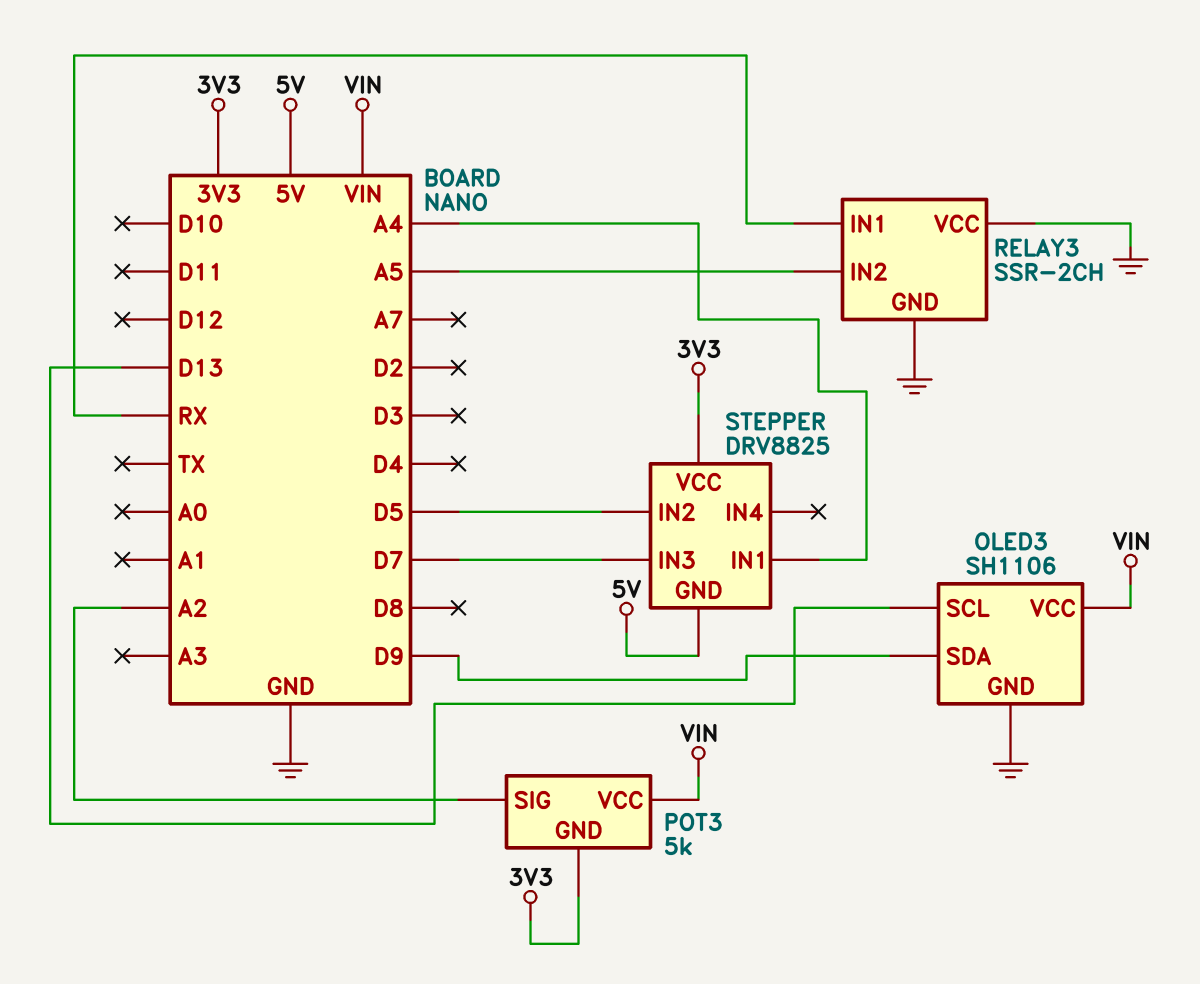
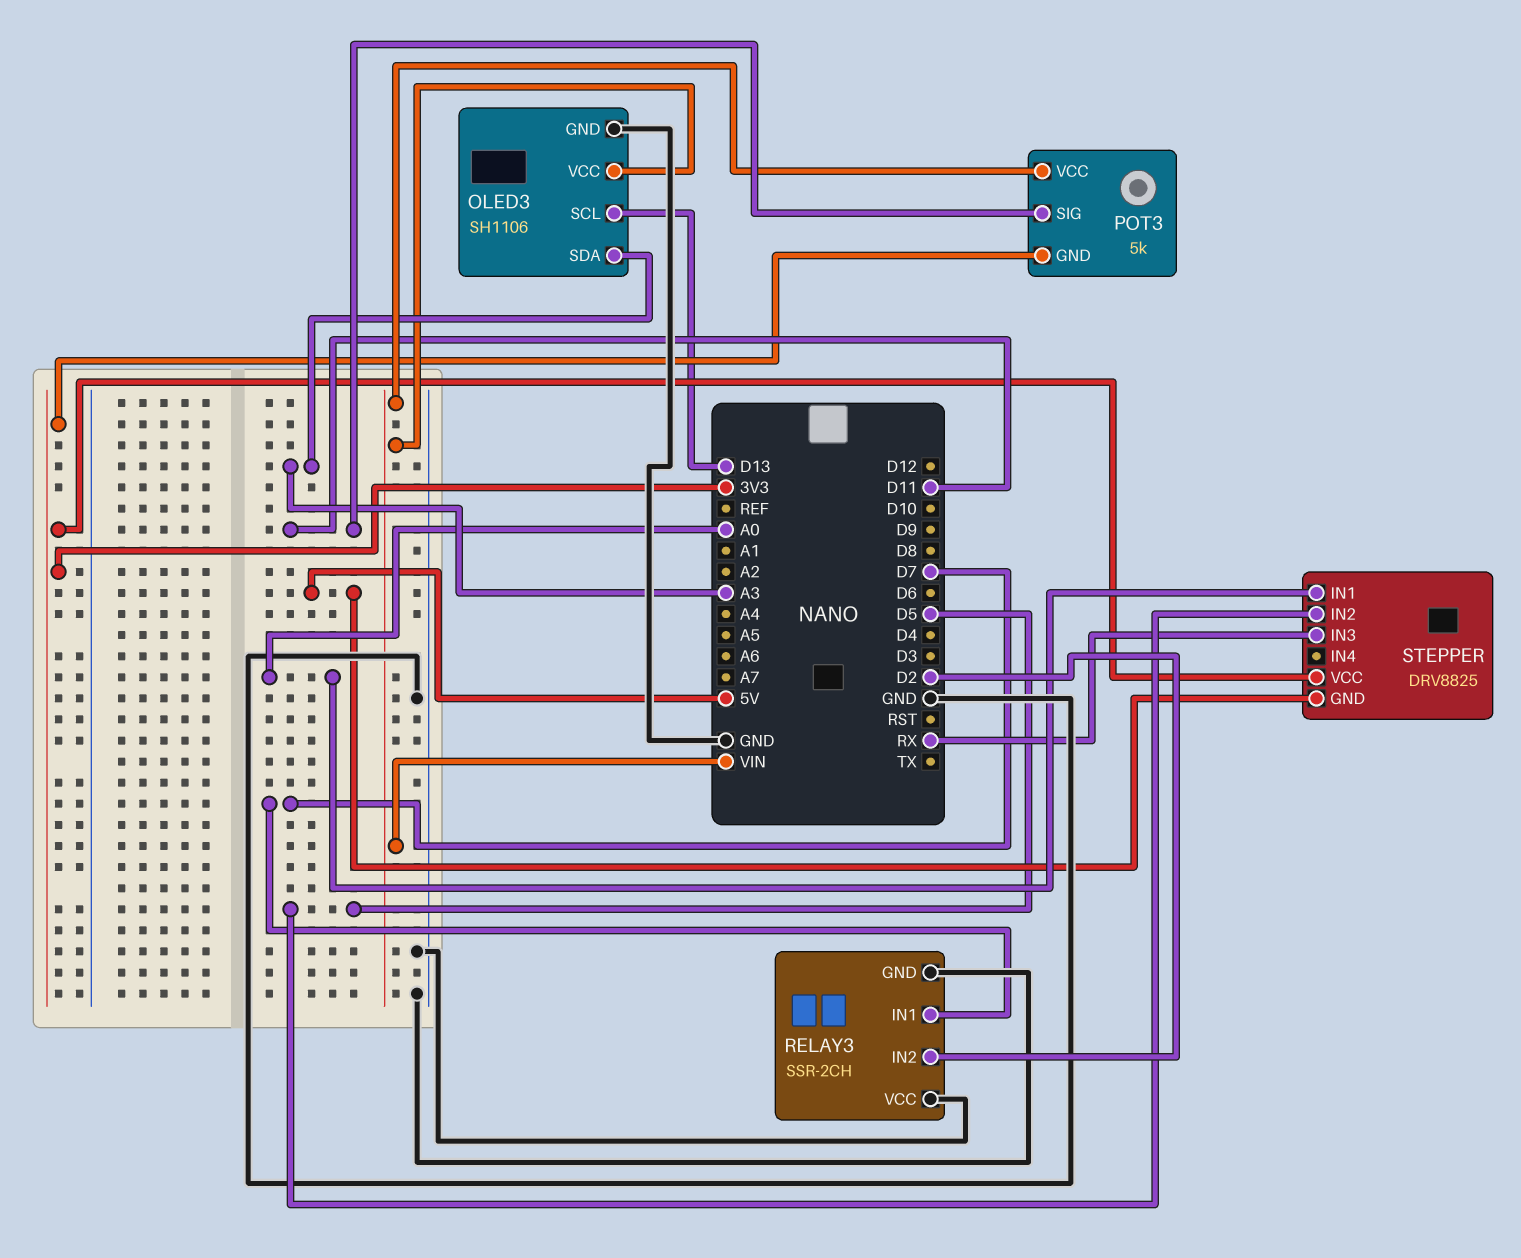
OLED3 pin SDA: D9 -> A3
POT3 pin SIG: A2 -> D11
RELAY3 pin IN1: RX -> D7
RELAY3 pin IN2: A5 -> D2
STEPPER pin IN1: A4 -> A0
STEPPER pin IN3: D7 -> RX

